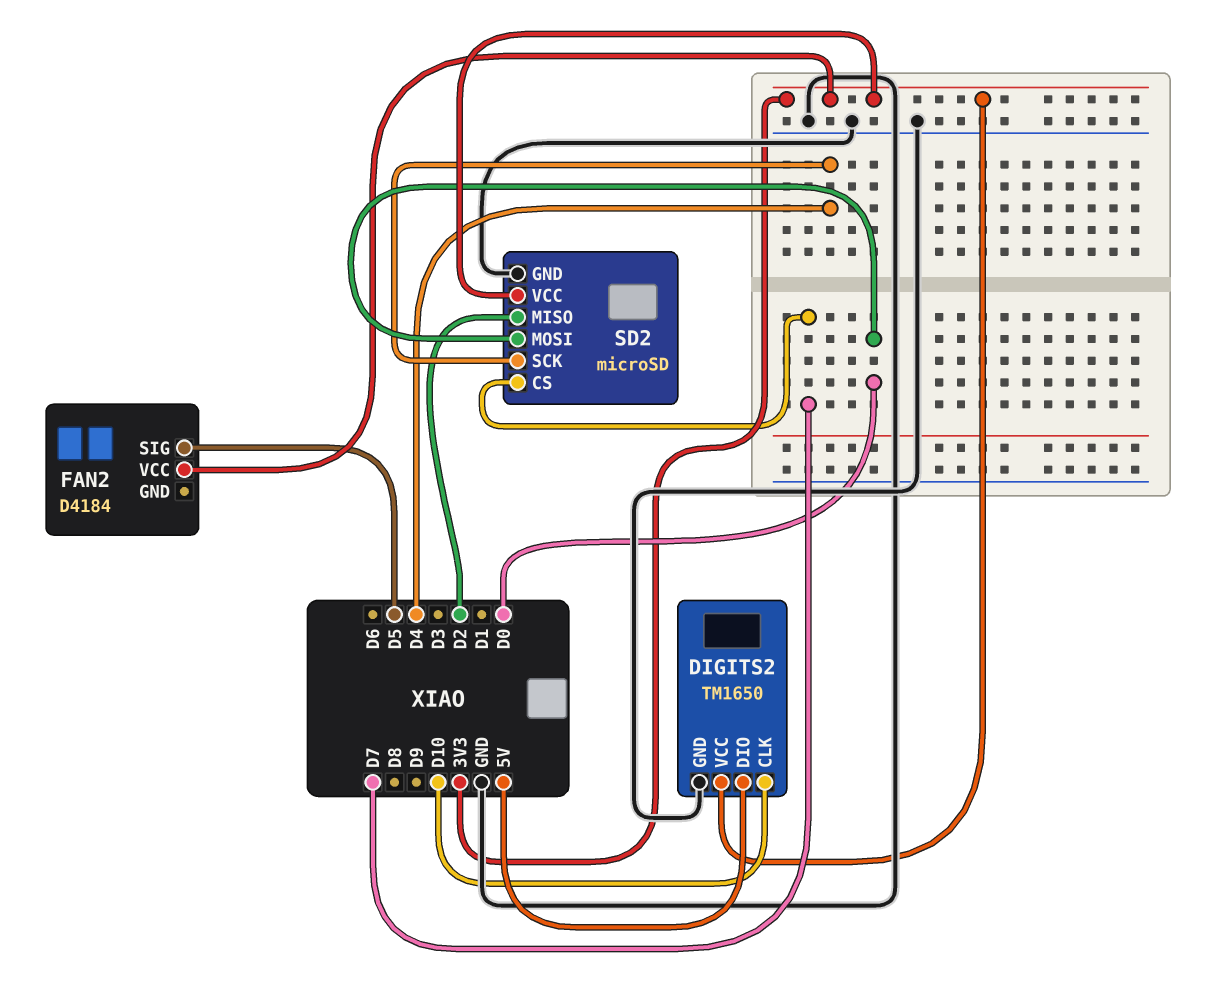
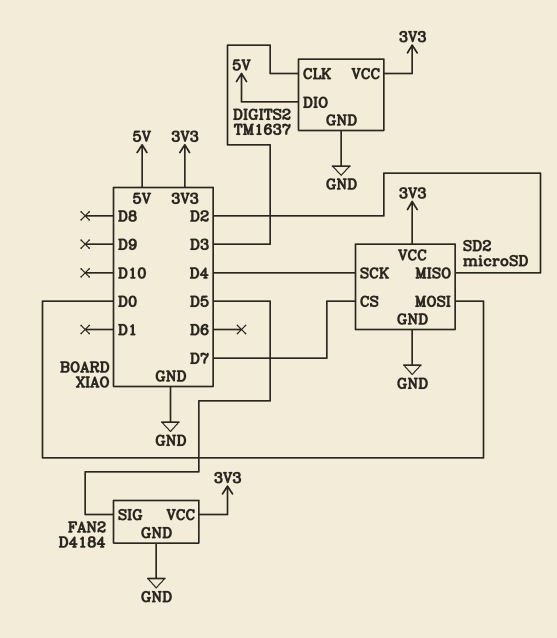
DIGITS2: TM1650 -> TM1637
DIGITS2 pin CLK: D10 -> D3
FAN2 pin GND: none -> GND

